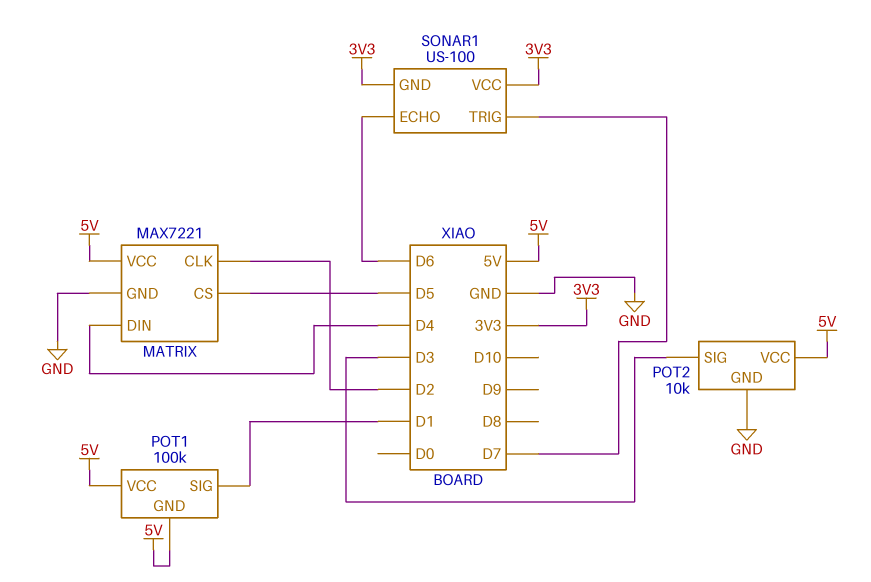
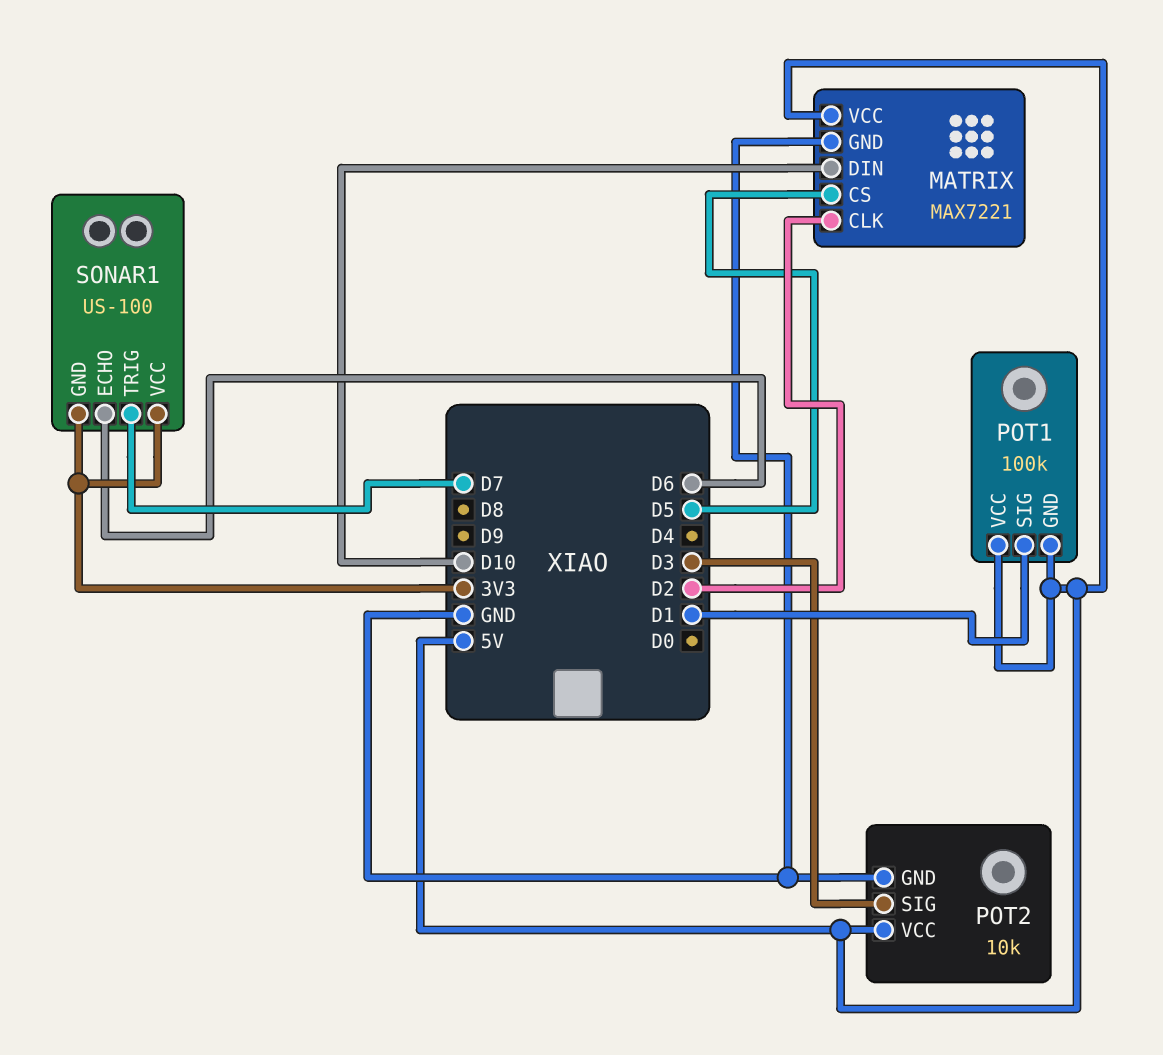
MATRIX pin DIN: D4 -> D10

